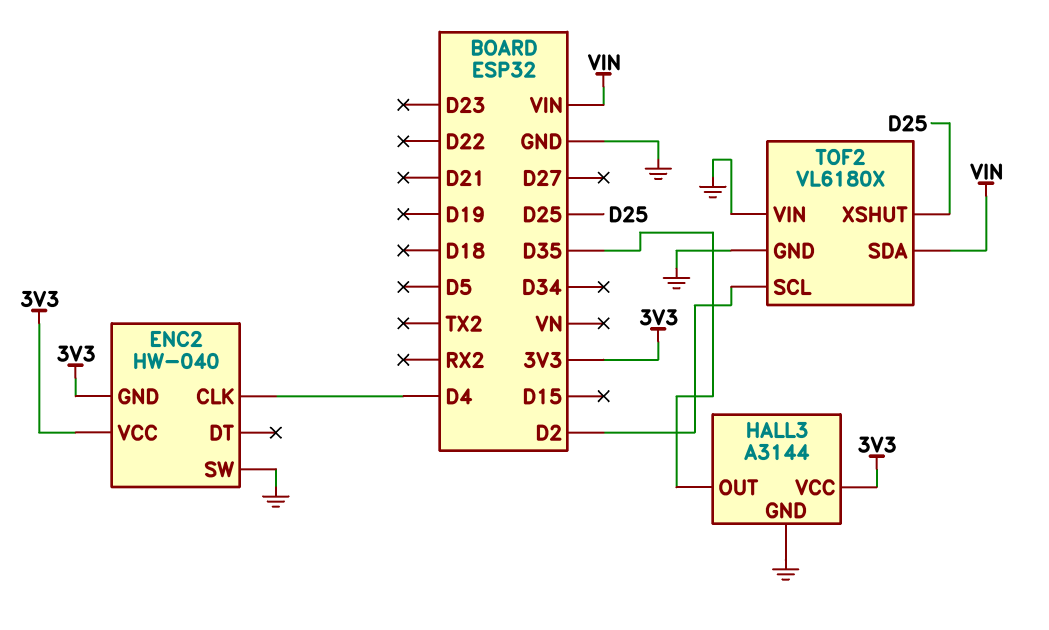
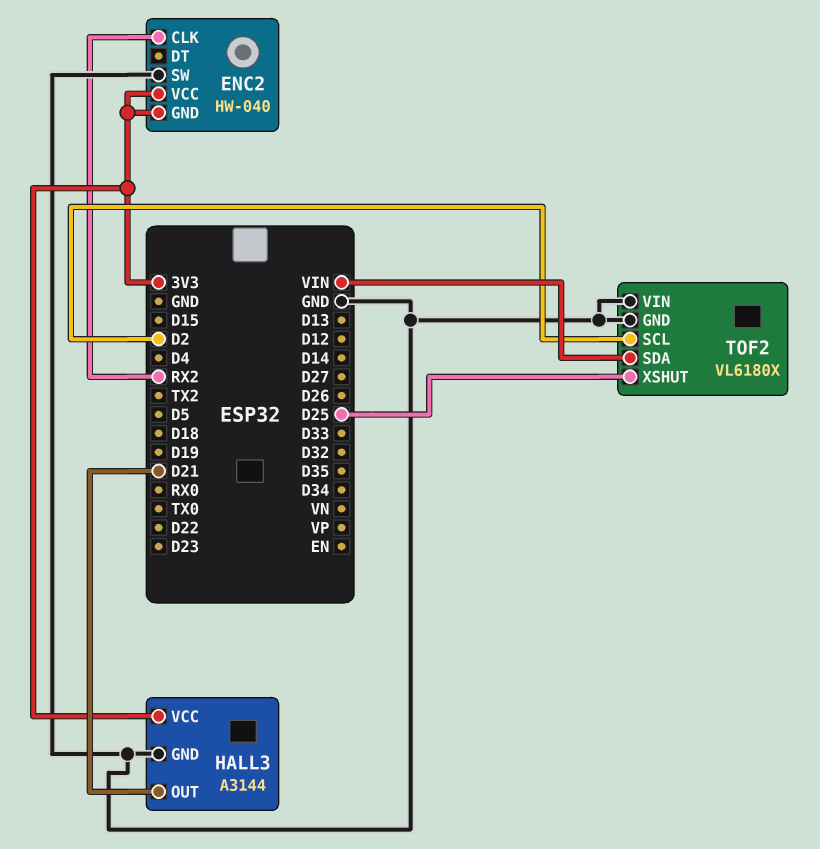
ENC2 pin CLK: D4 -> RX2
HALL3 pin OUT: D35 -> D21

